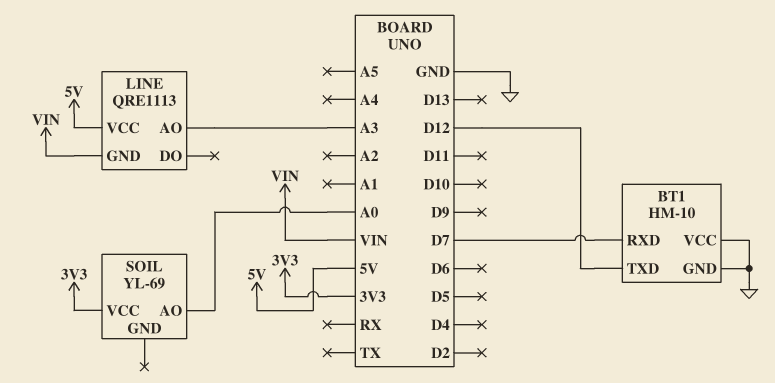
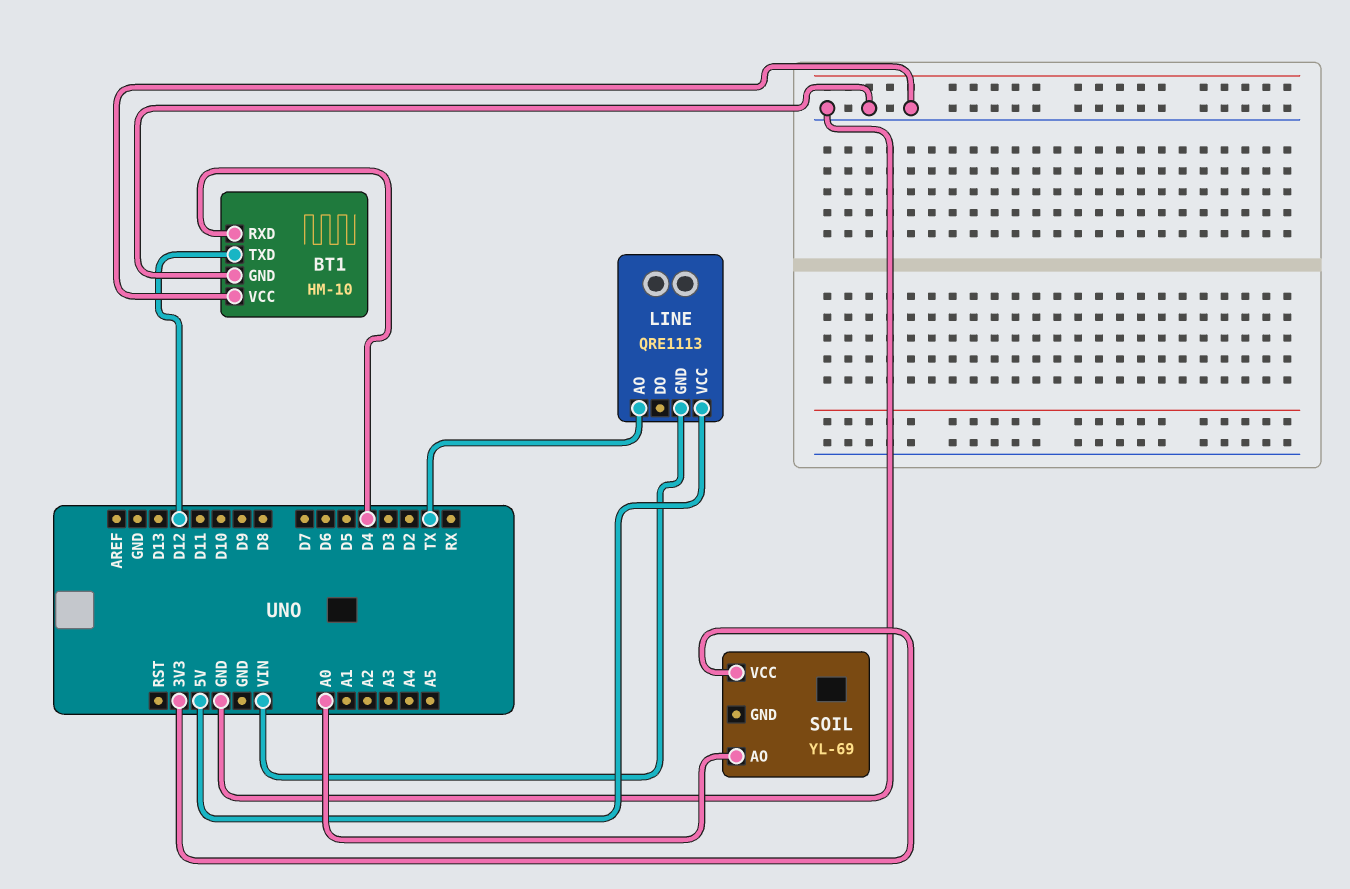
BT1 pin RXD: D7 -> D4
LINE pin AO: A3 -> TX

